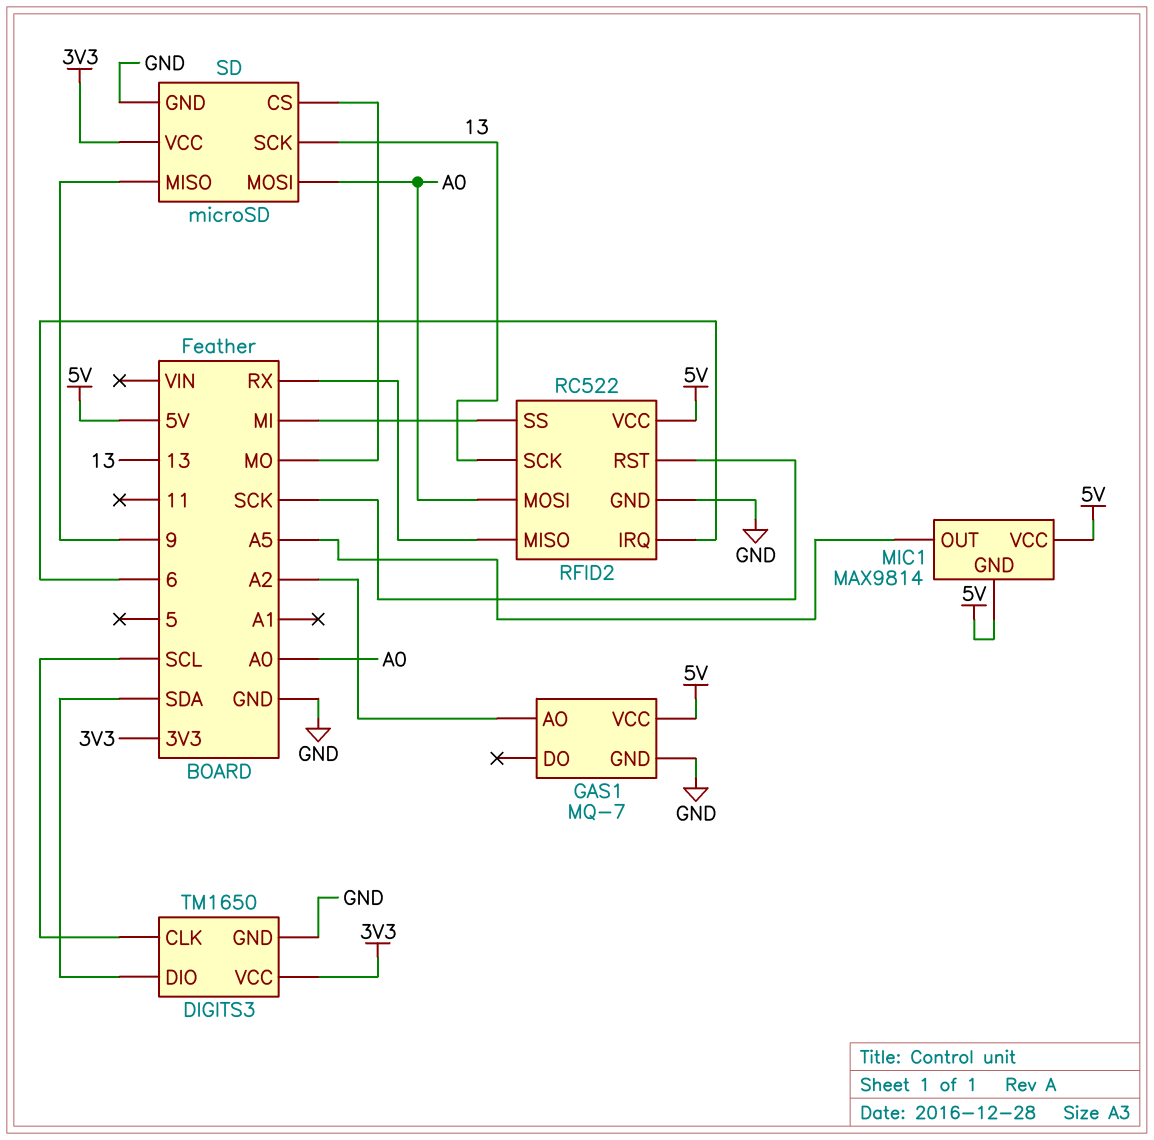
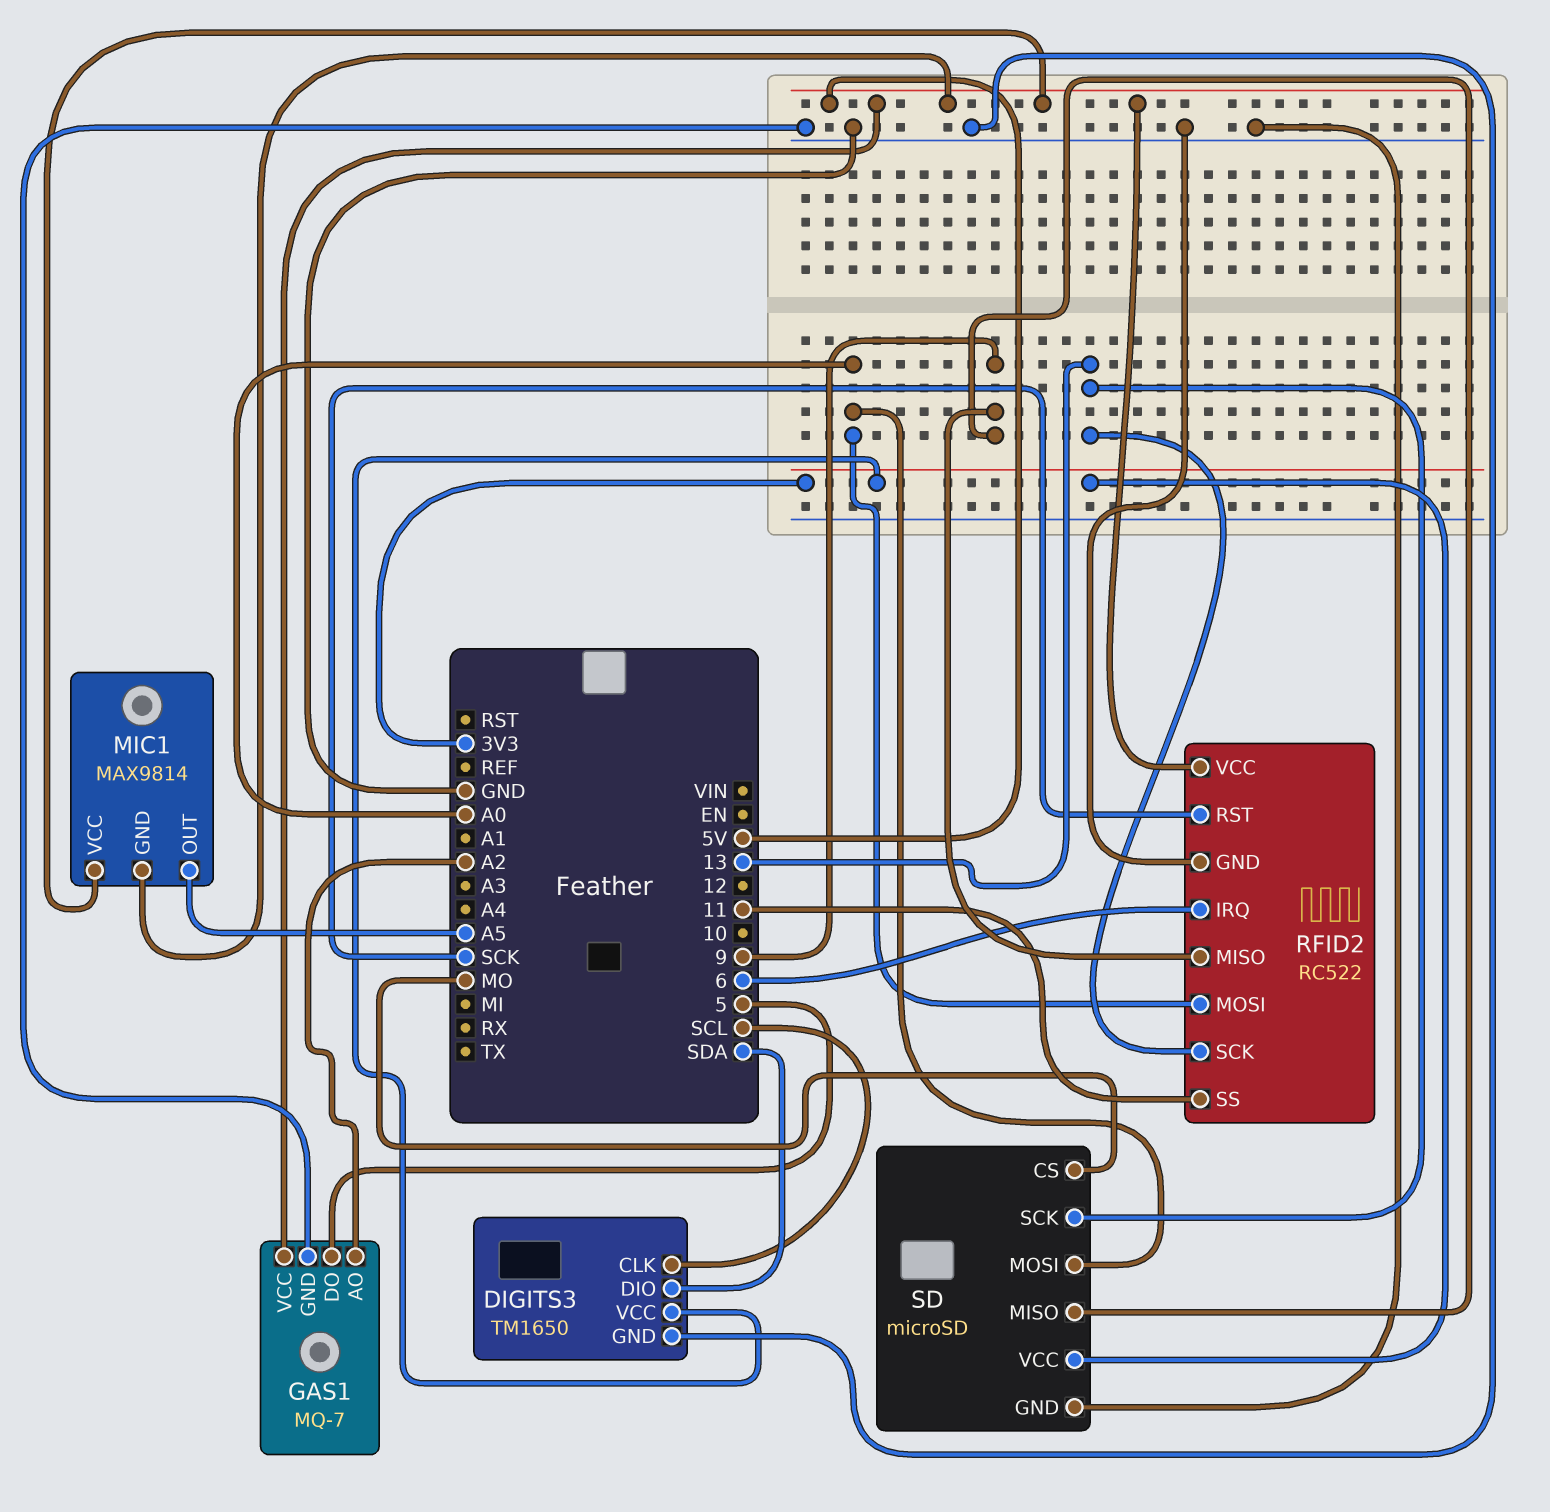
GAS1 pin DO: none -> 5
RFID2 pin MISO: RX -> 9
RFID2 pin SS: MI -> 11

